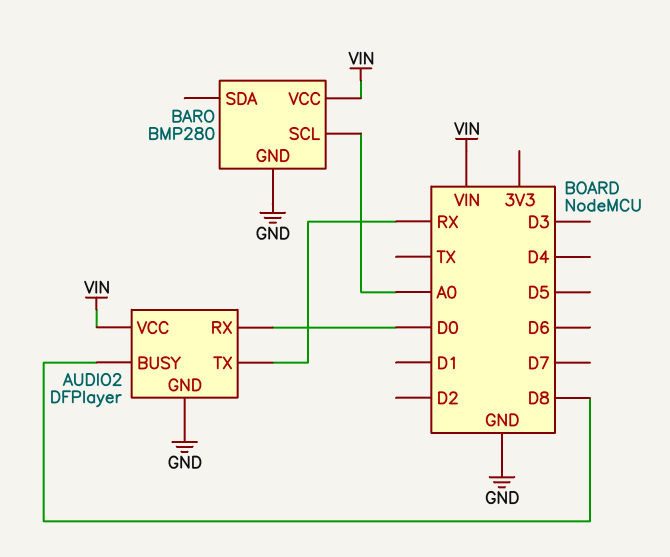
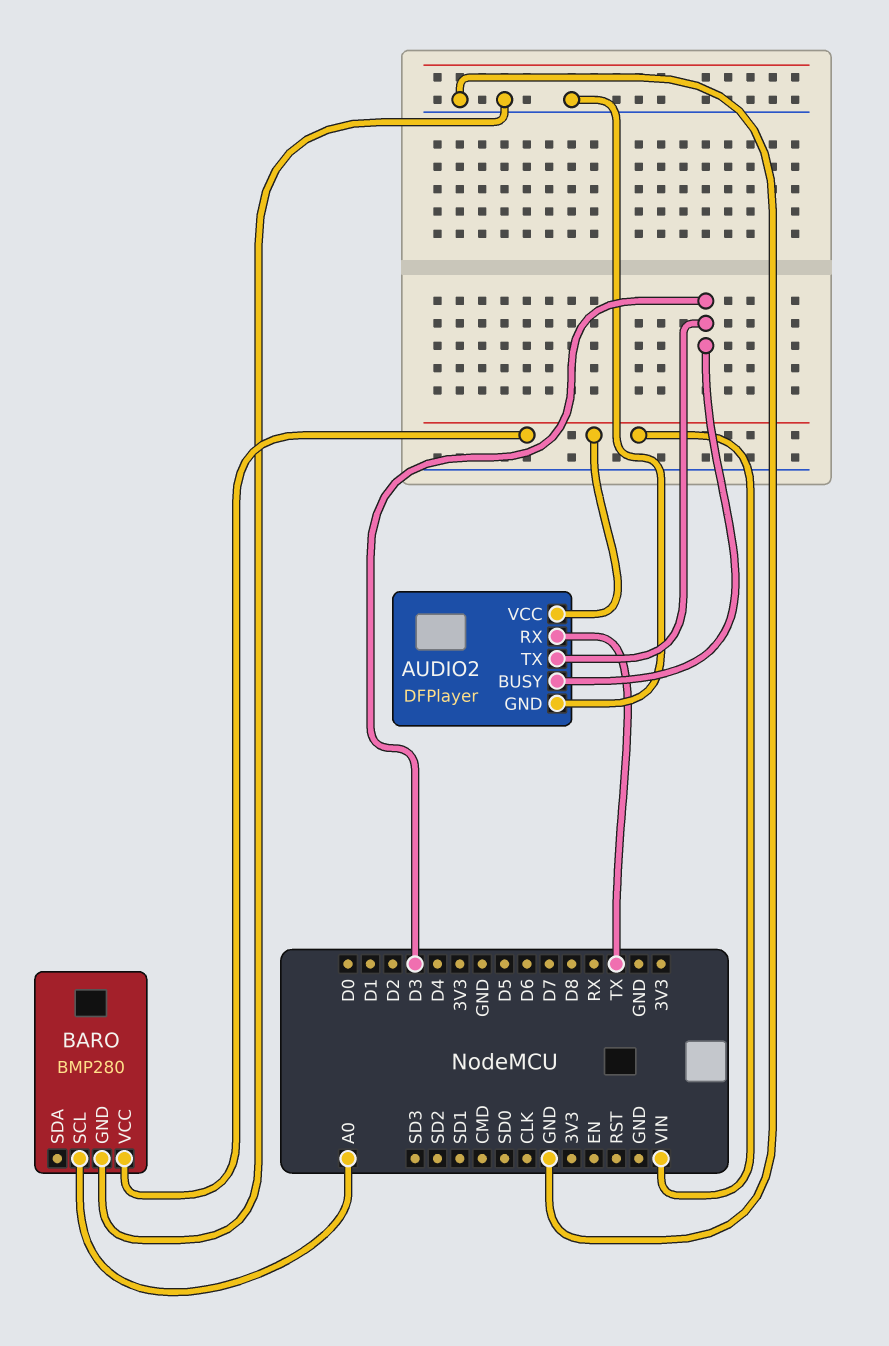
AUDIO2 pin BUSY: D8 -> D3
AUDIO2 pin RX: D0 -> TX
AUDIO2 pin TX: RX -> D3

